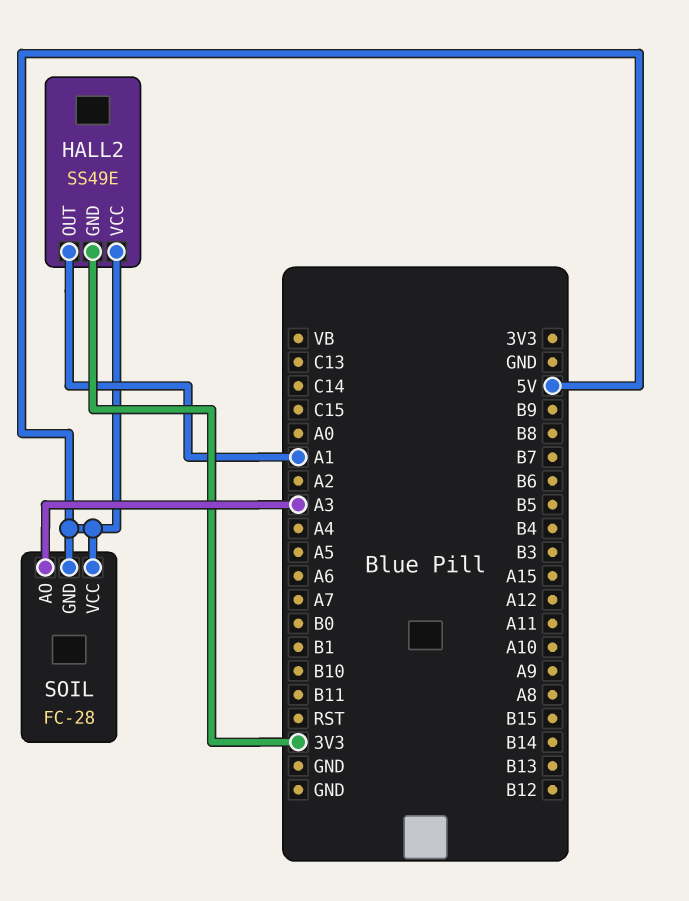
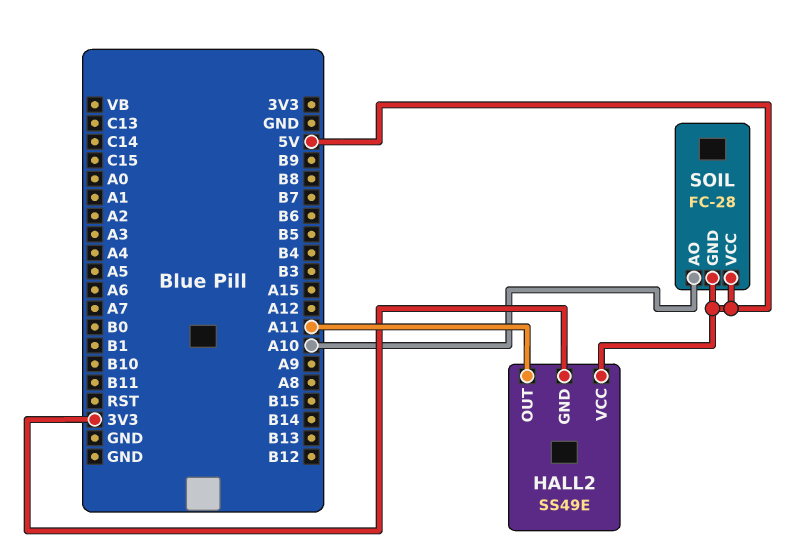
HALL2 pin OUT: A1 -> A11
SOIL pin AO: A3 -> A10

